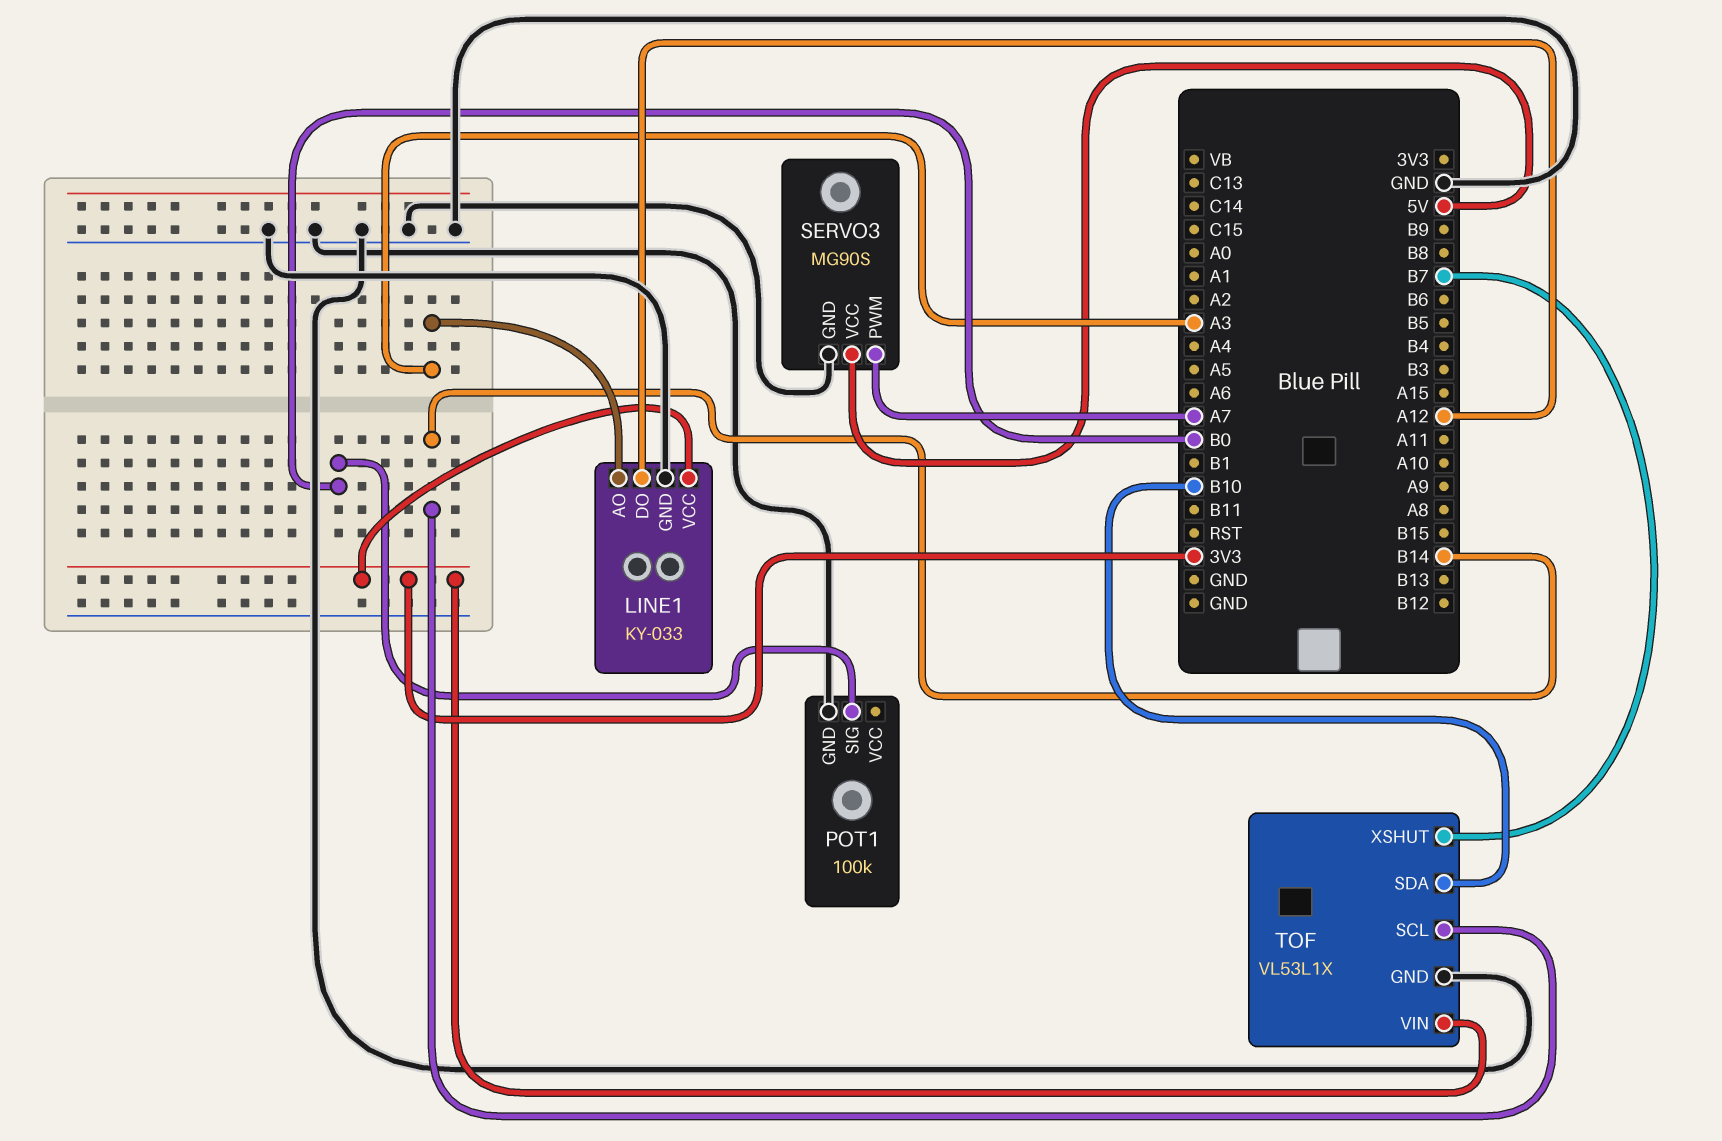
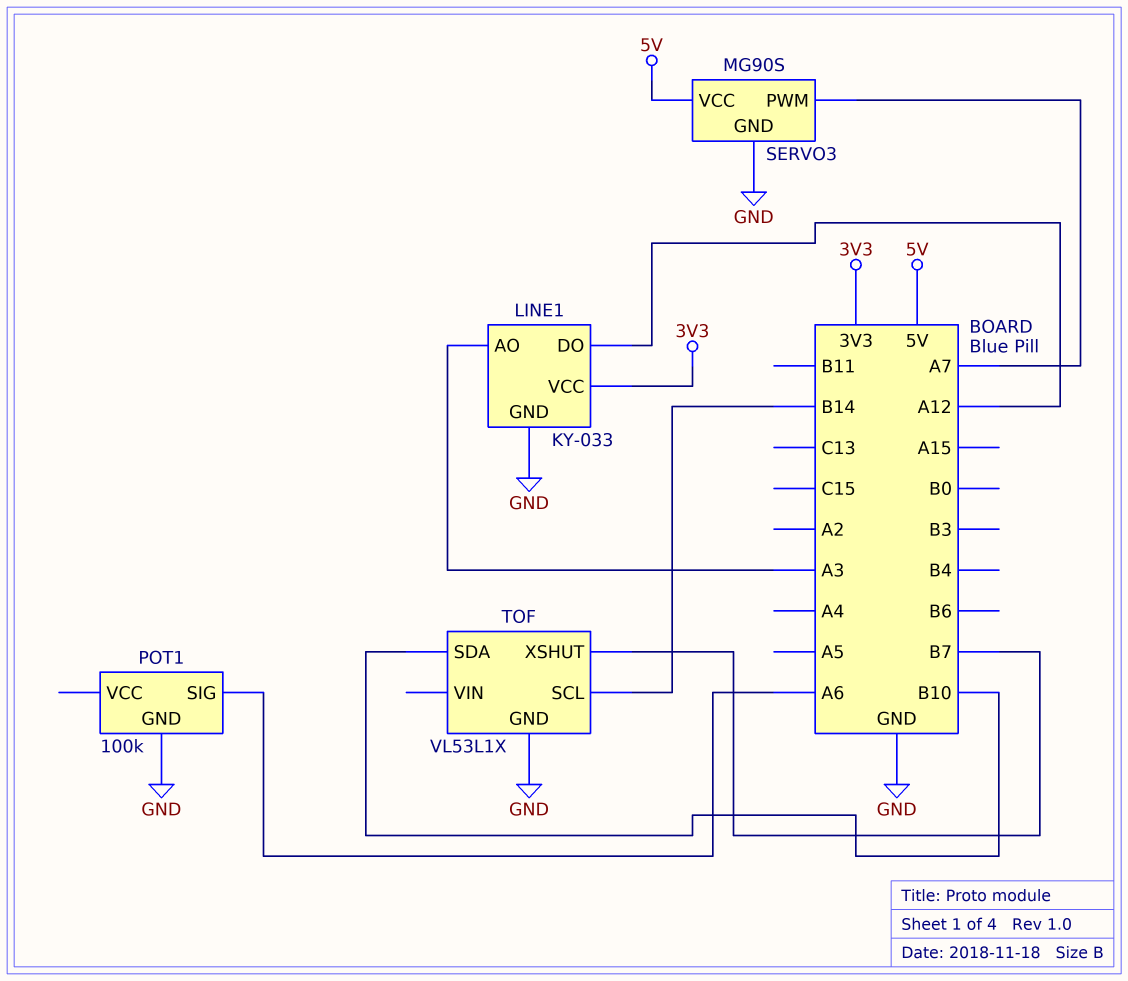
POT1 pin SIG: B0 -> A6
TOF pin VIN: 3V3 -> none

